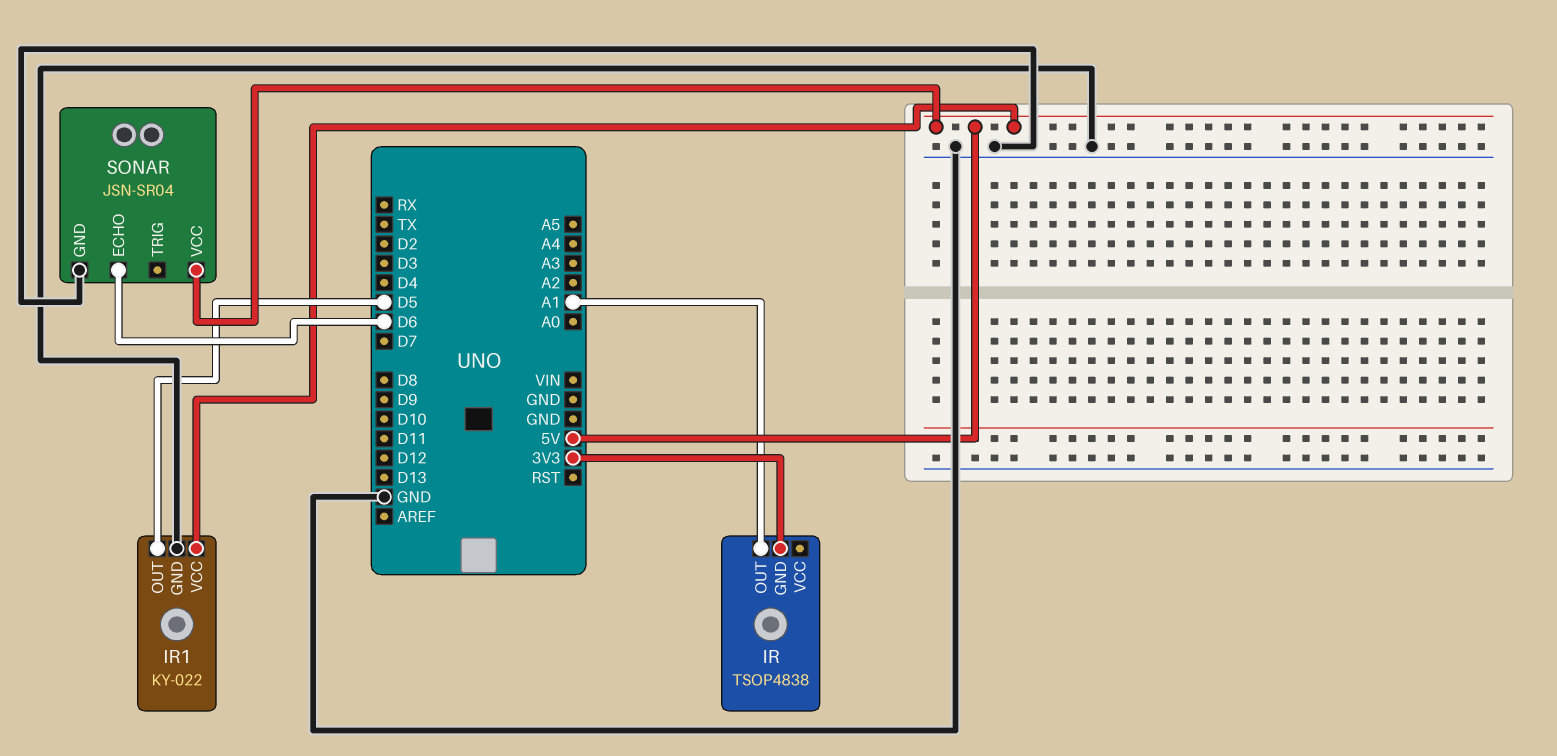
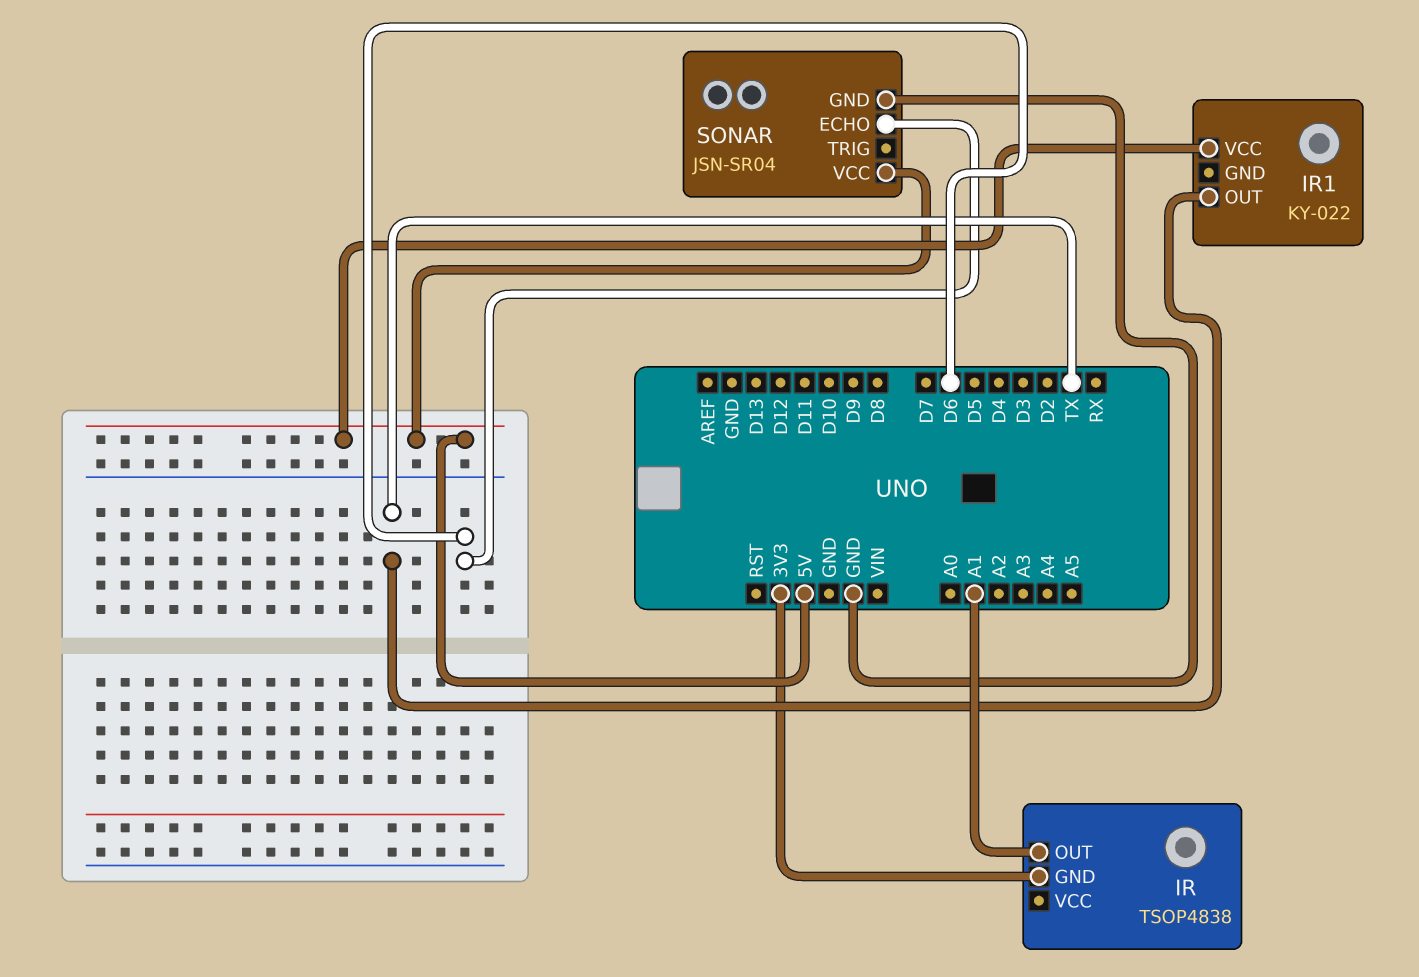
IR1 pin GND: GND -> none
IR1 pin OUT: D5 -> TX

